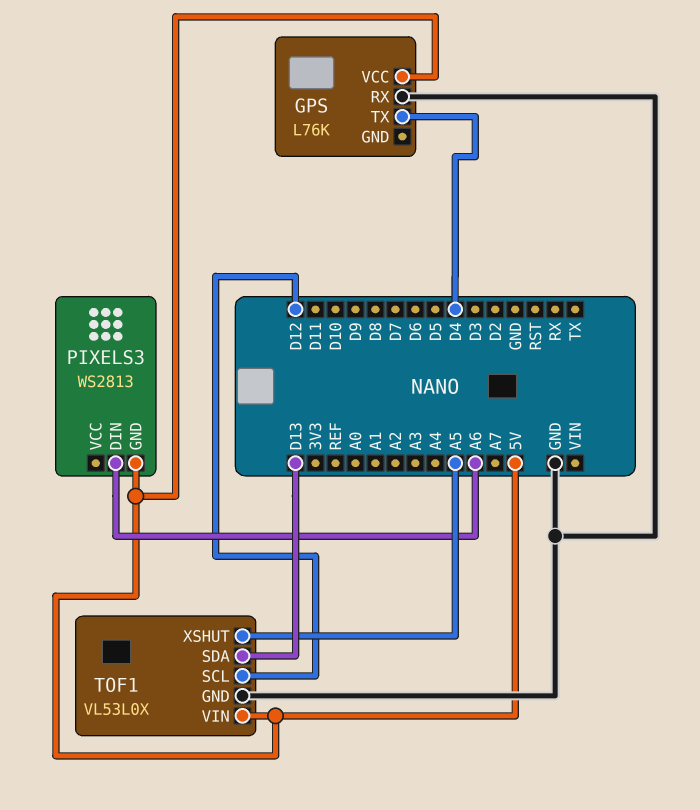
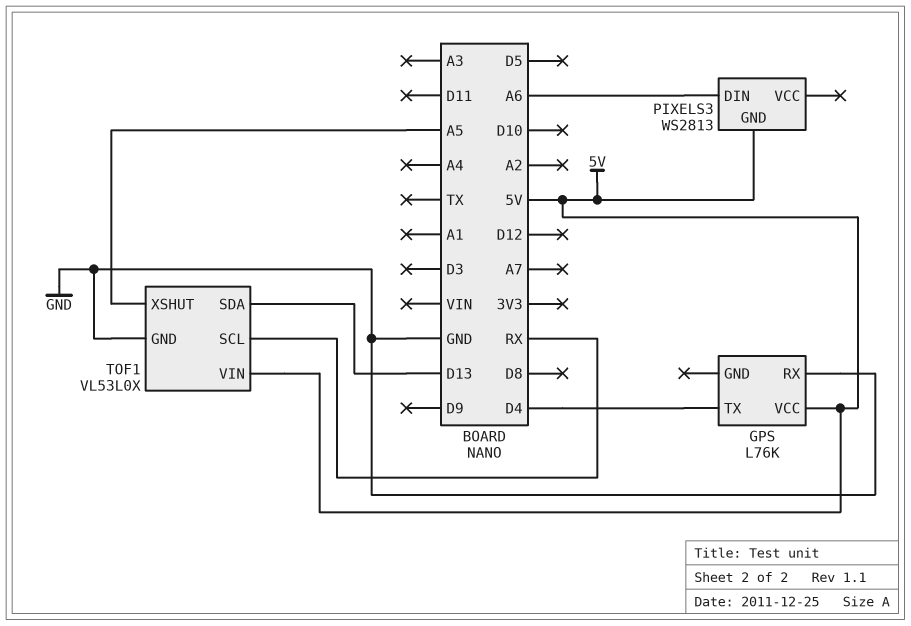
TOF1 pin SCL: D12 -> RX

